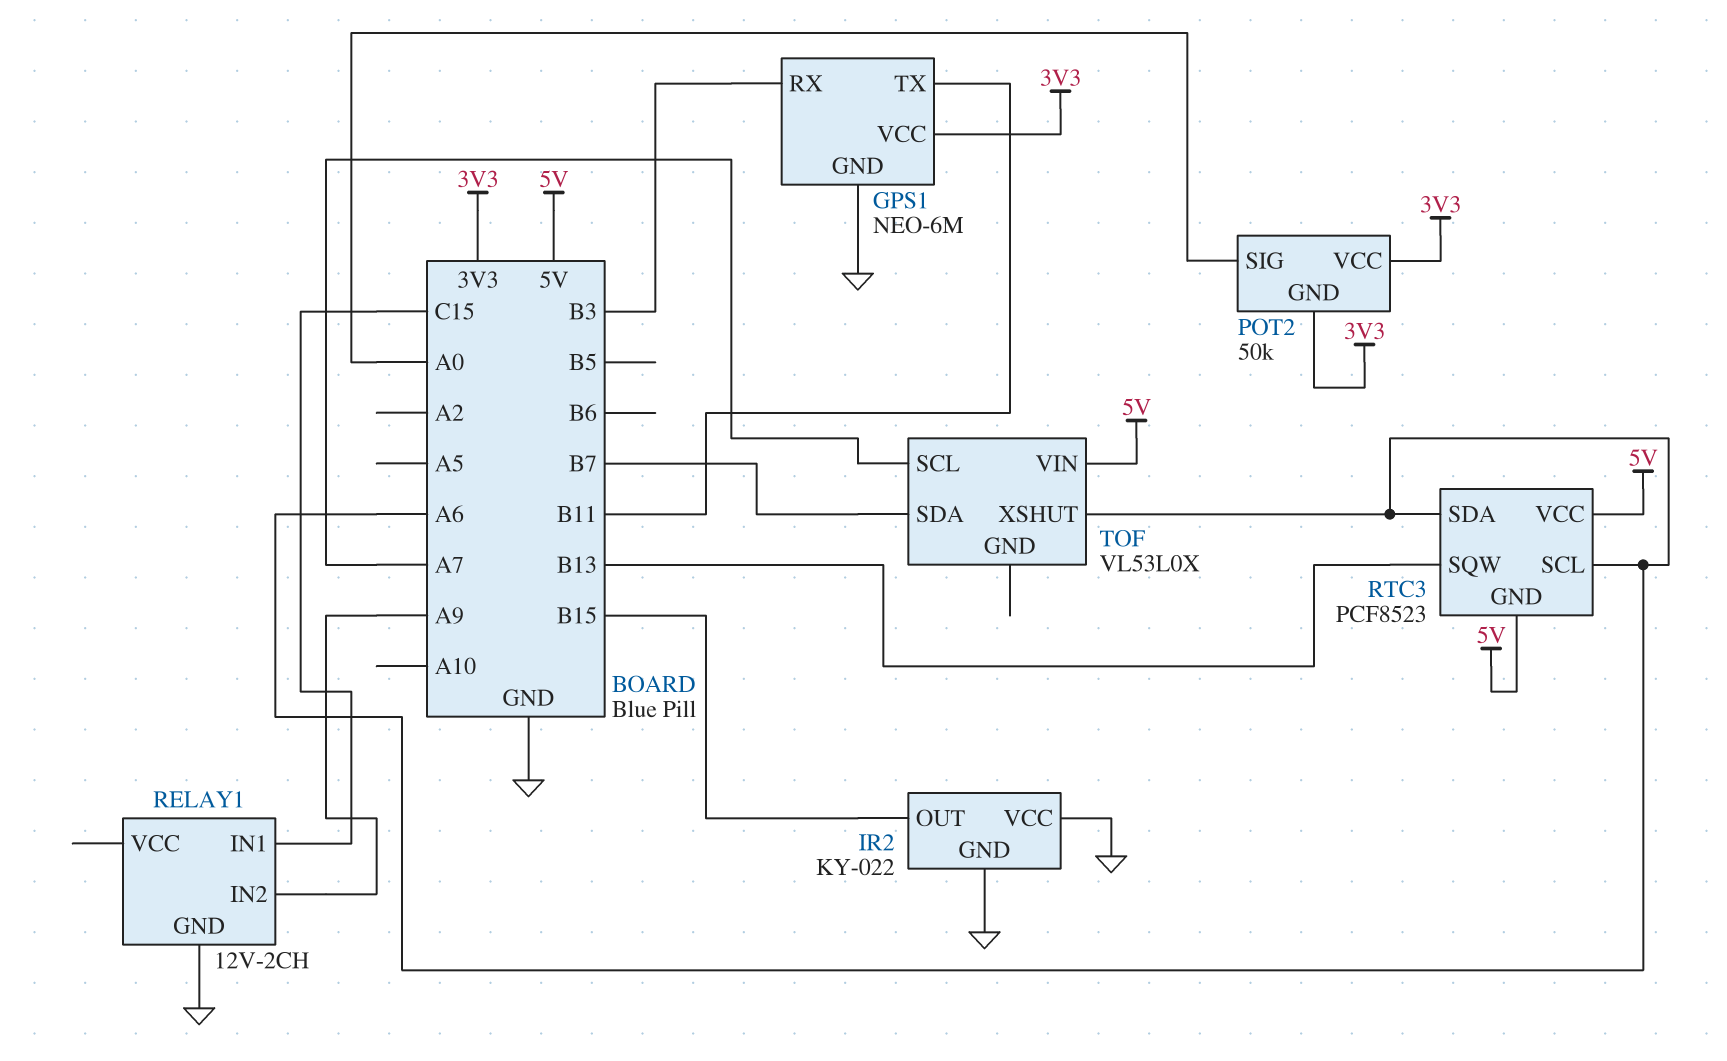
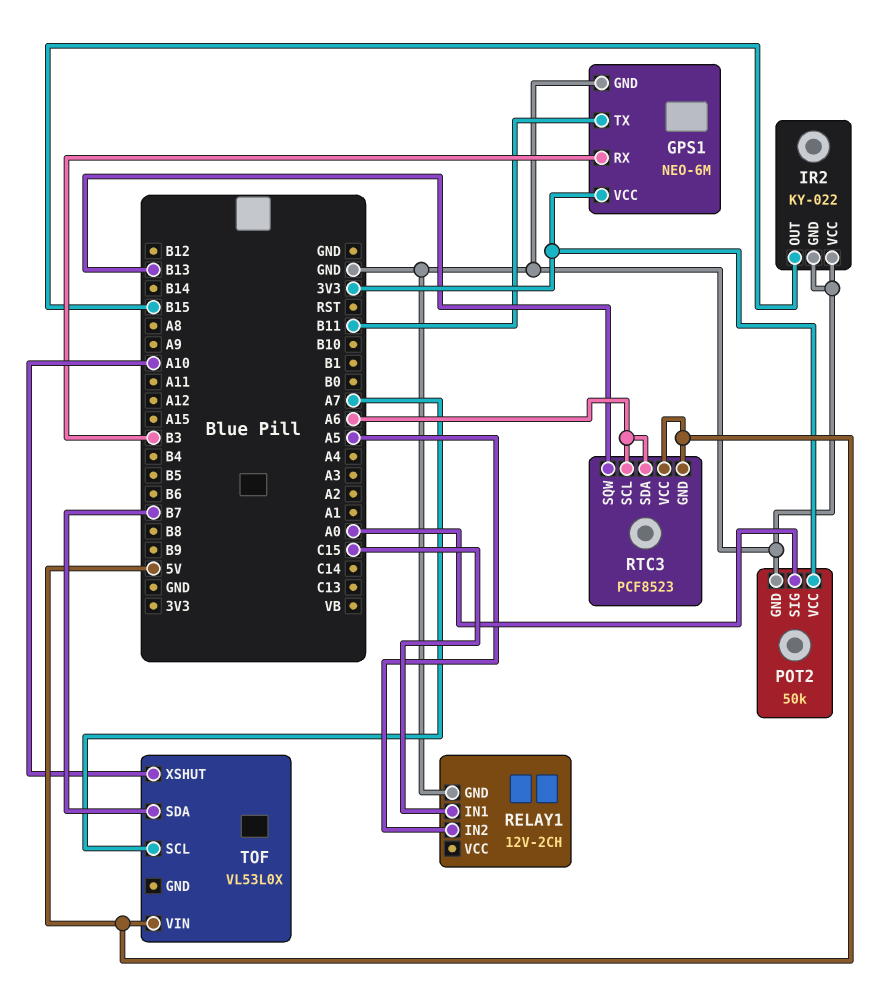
POT2 pin GND: 3V3 -> GND
RELAY1 pin IN2: A9 -> A5
TOF pin XSHUT: A6 -> A10

